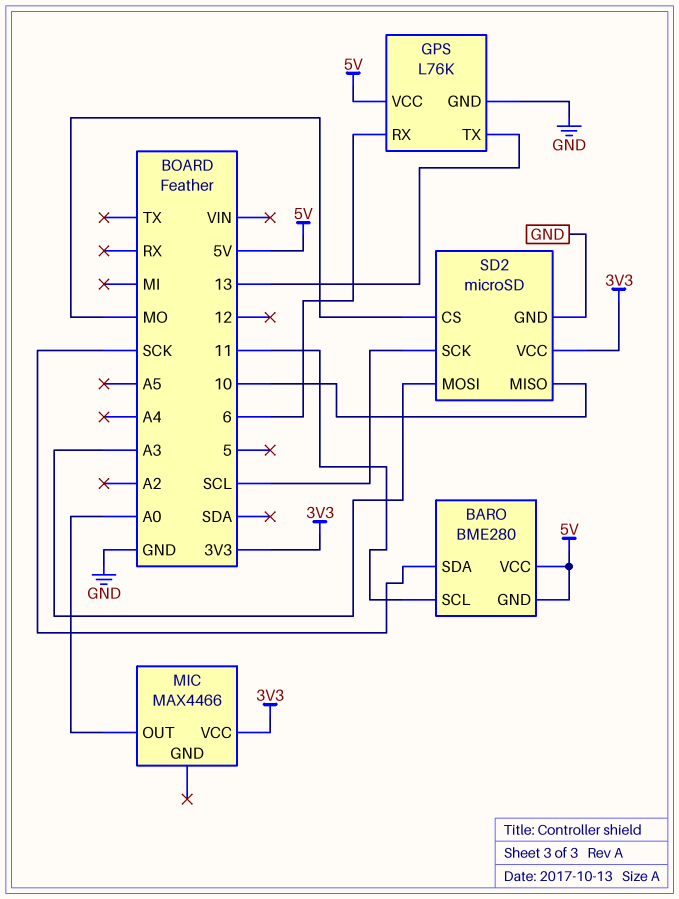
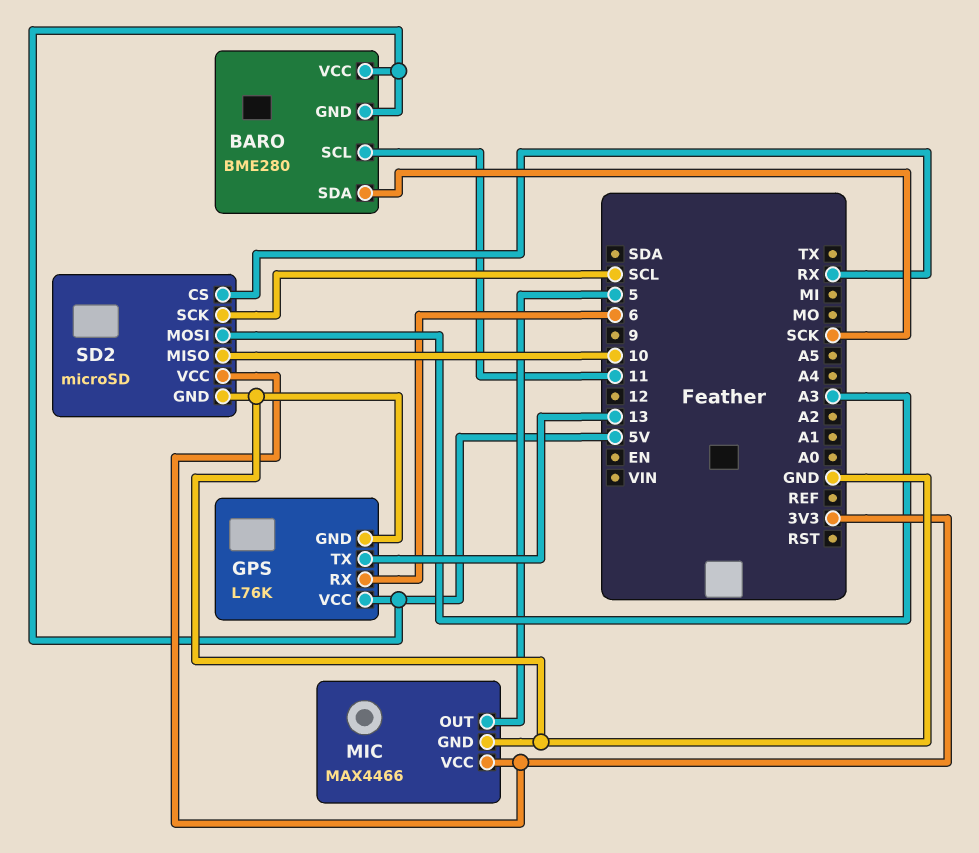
MIC pin GND: none -> GND
MIC pin OUT: A0 -> 5
SD2 pin CS: MO -> RX

